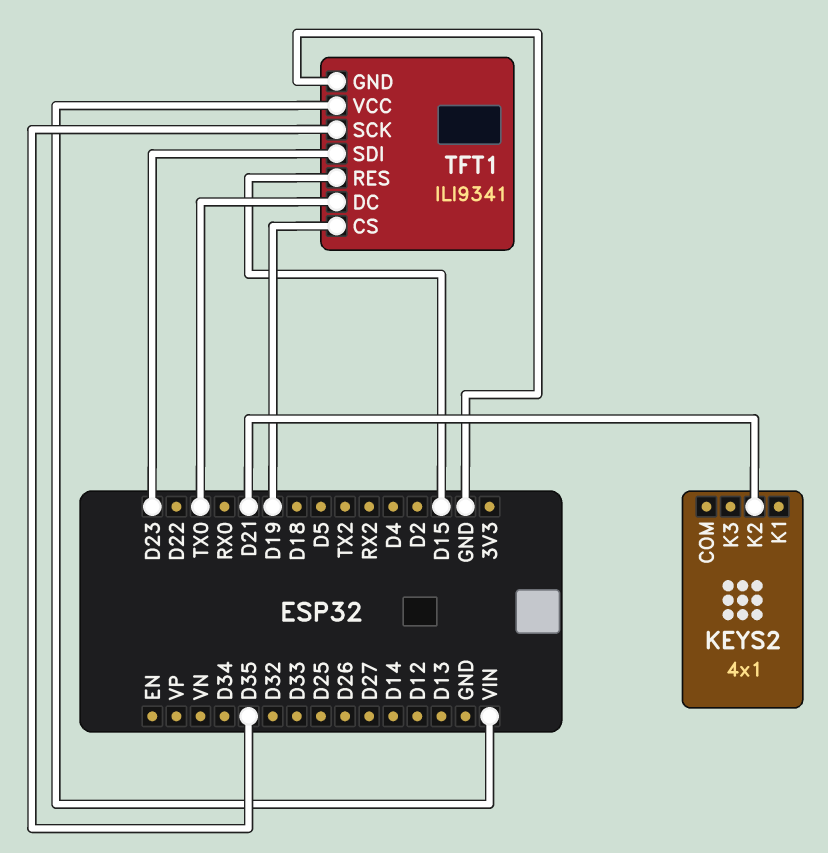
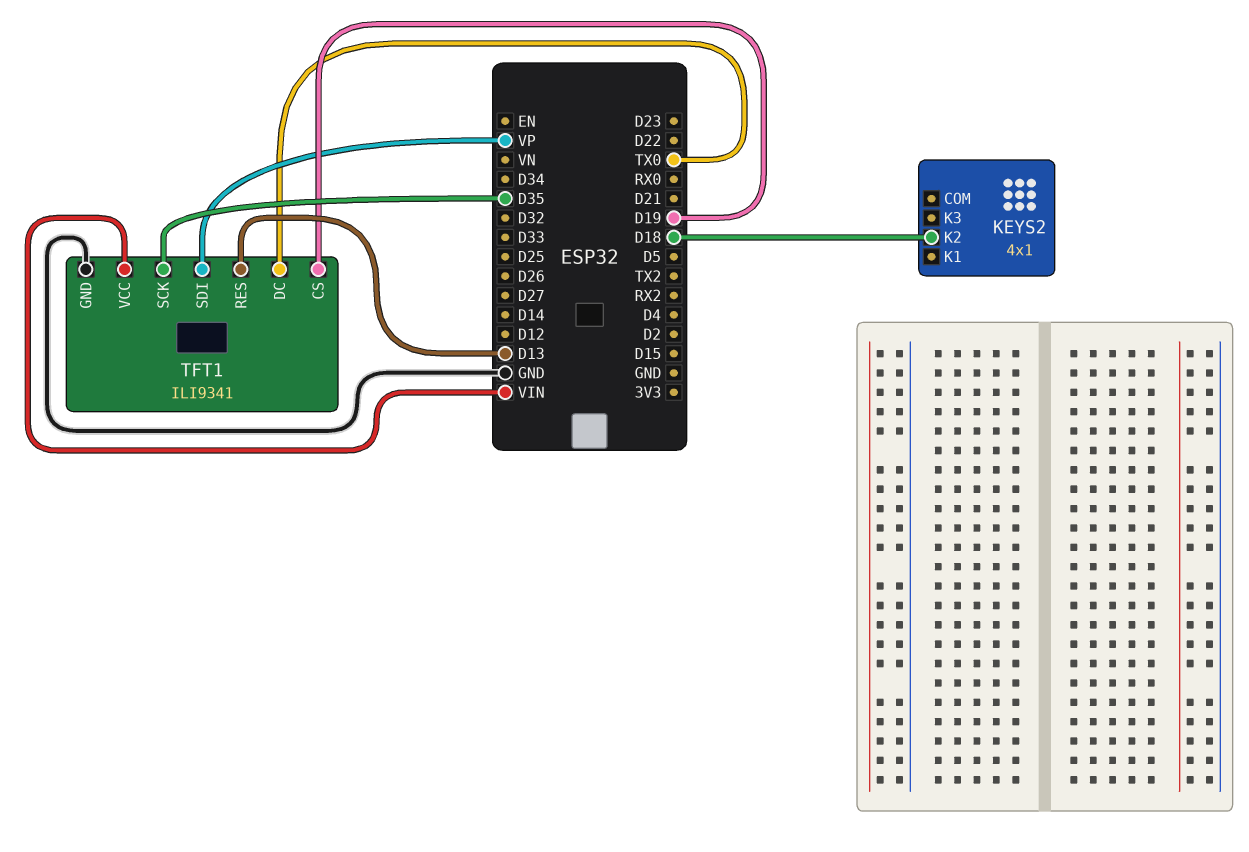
KEYS2 pin K2: D21 -> D18
TFT1 pin RES: D15 -> D13
TFT1 pin SDI: D23 -> VP

